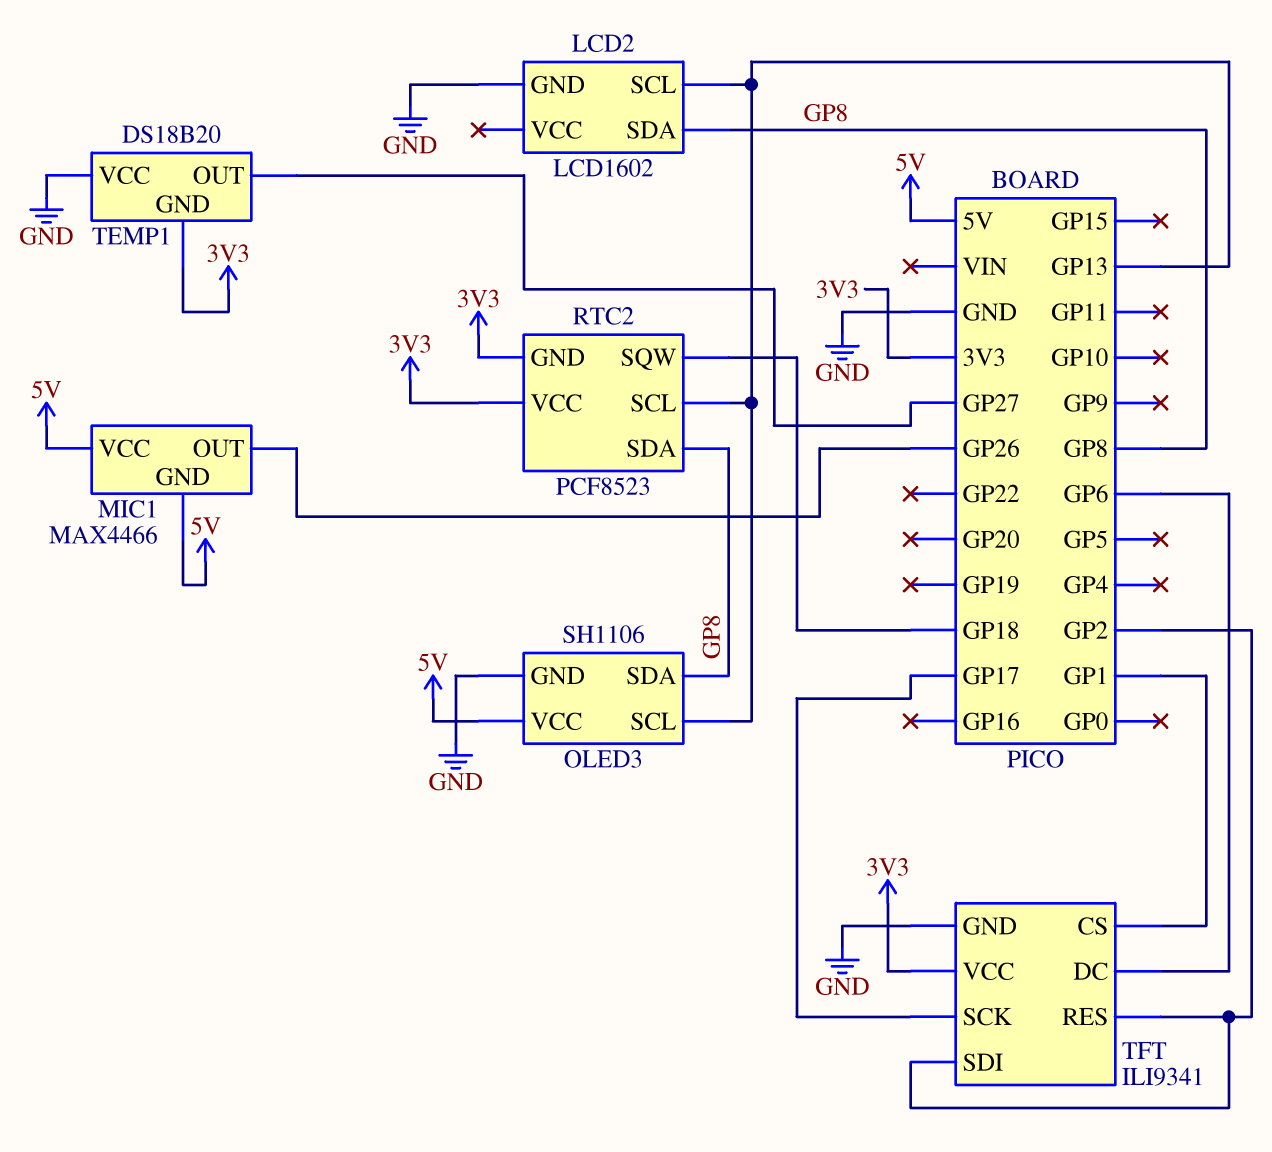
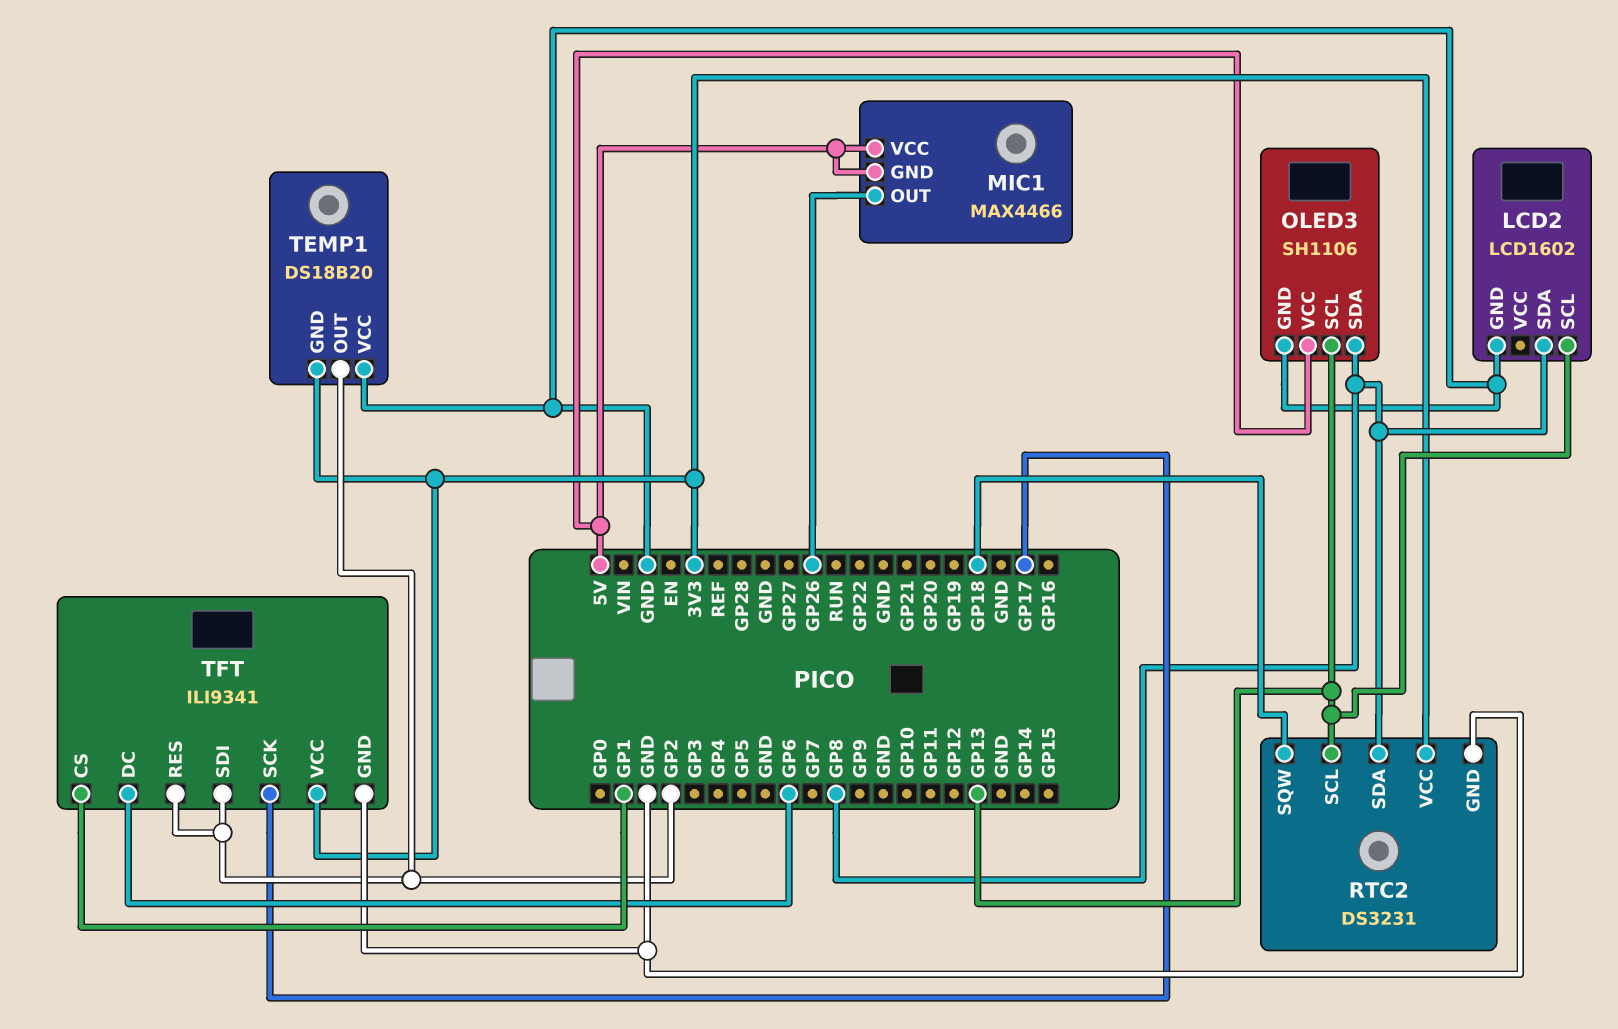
RTC2: PCF8523 -> DS3231
RTC2 pin GND: 3V3 -> GND
TEMP1 pin OUT: GP27 -> GP2

